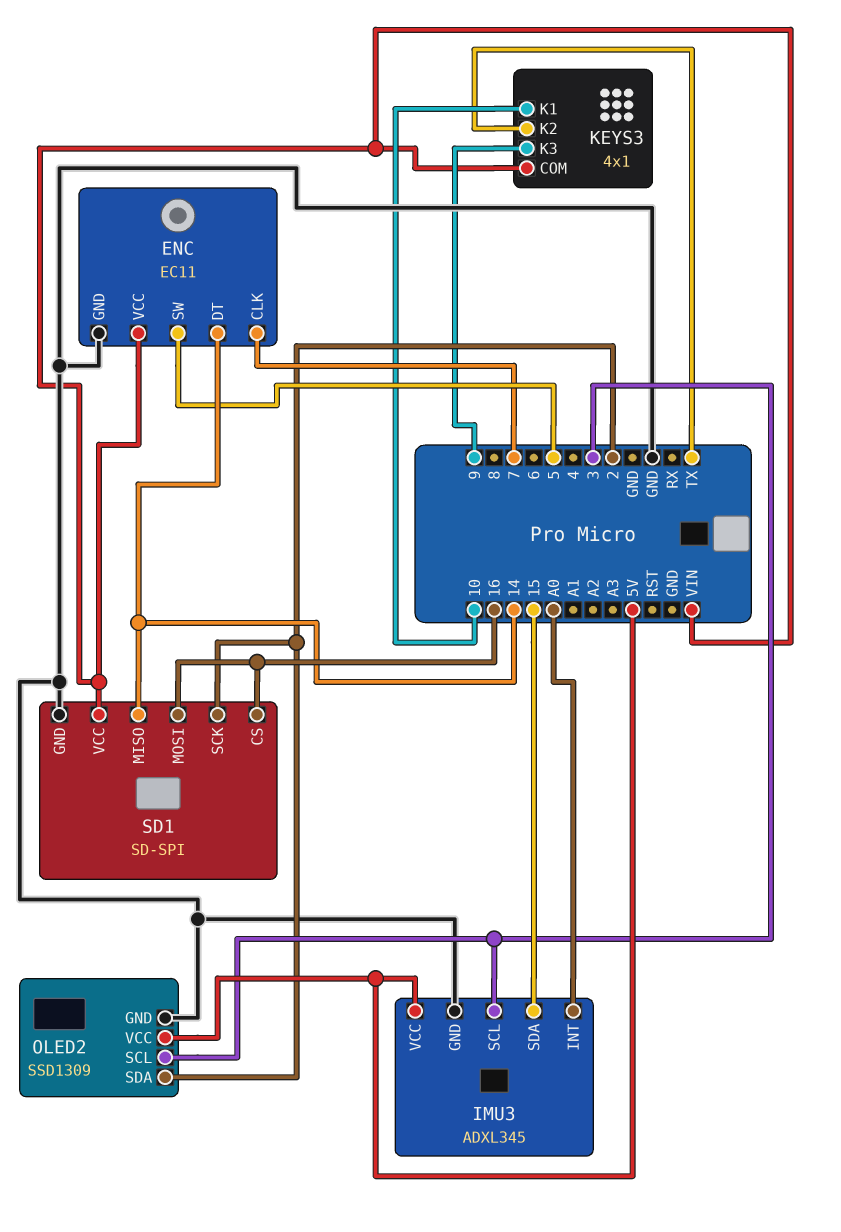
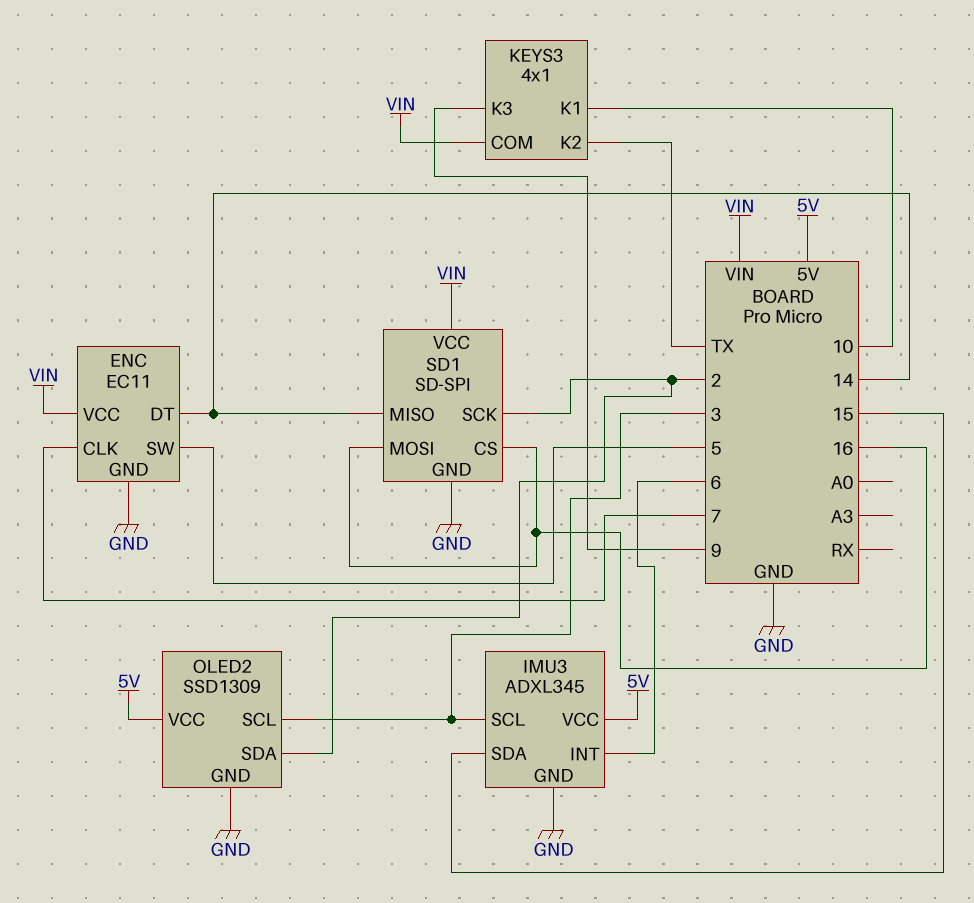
IMU3 pin INT: A0 -> 6

